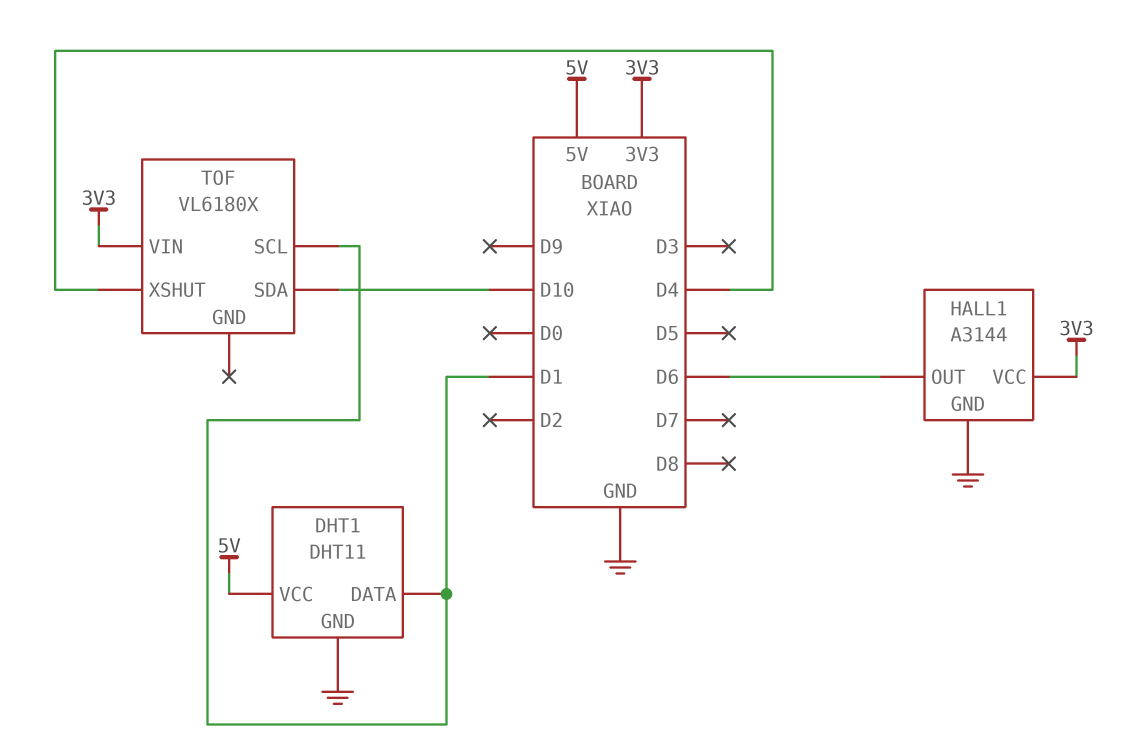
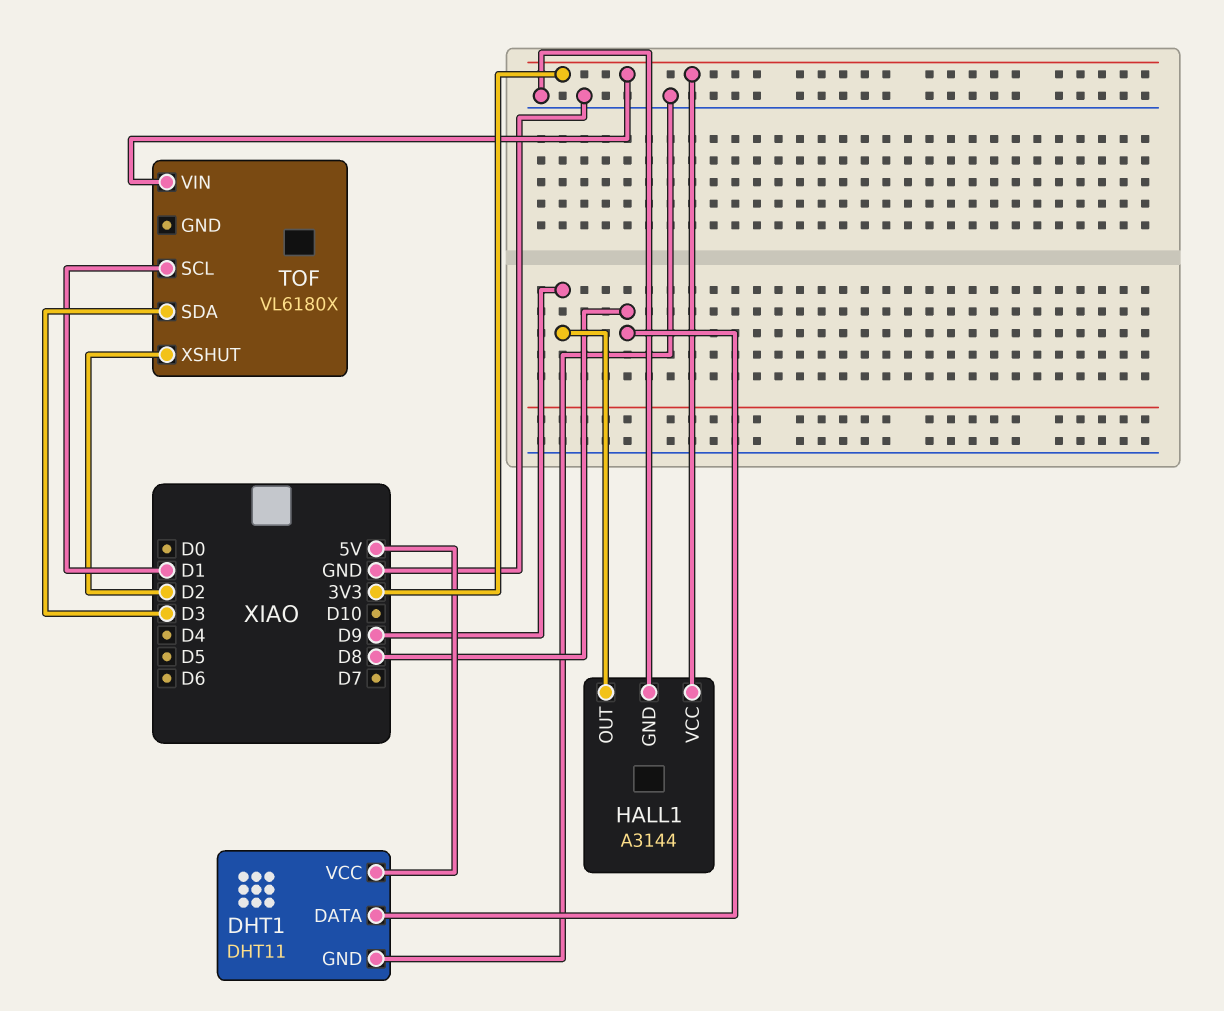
DHT1 pin DATA: D1 -> D8
HALL1 pin OUT: D6 -> D9
TOF pin SDA: D10 -> D3
TOF pin XSHUT: D4 -> D2

